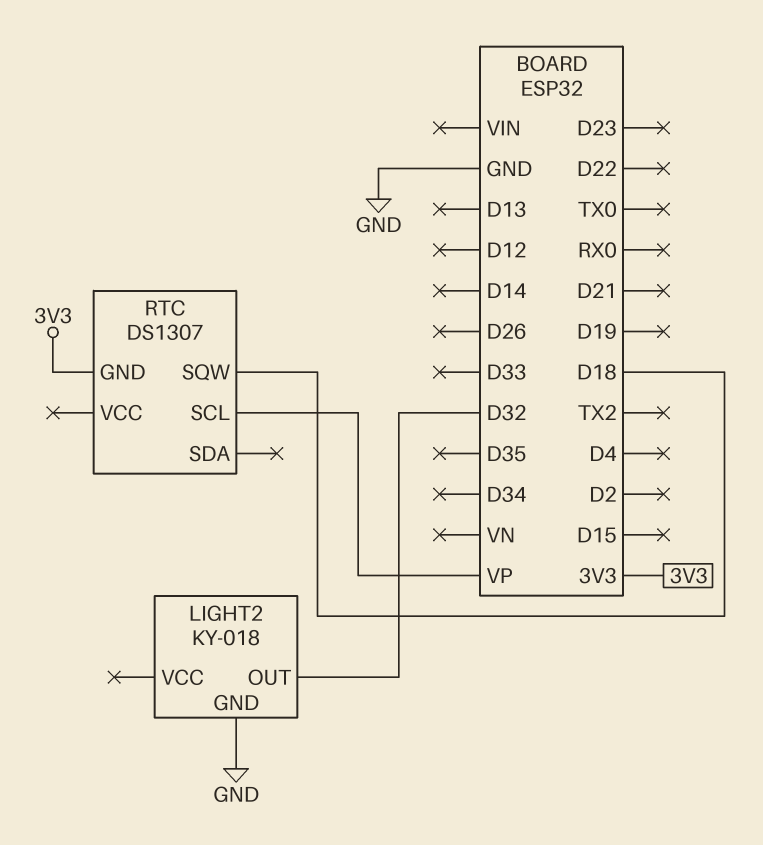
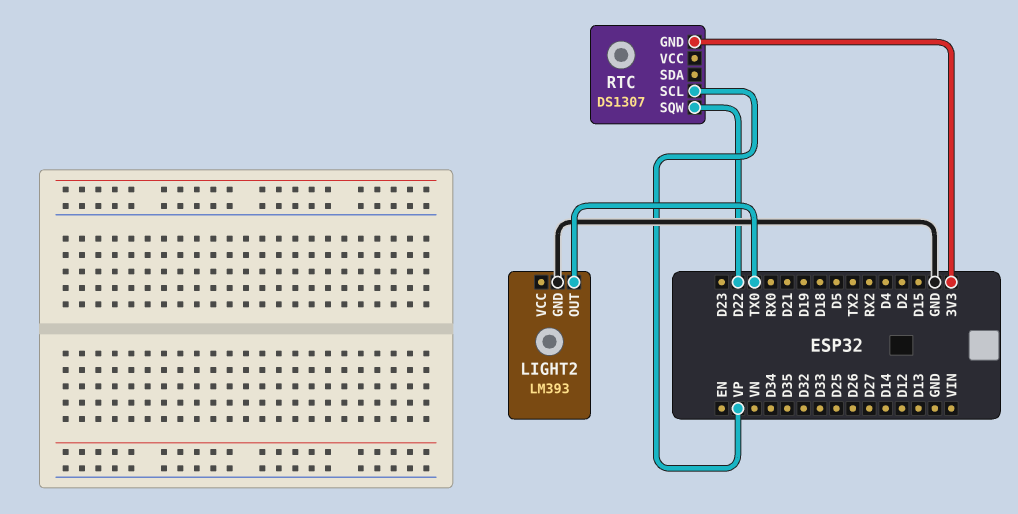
LIGHT2: KY-018 -> LM393
LIGHT2 pin OUT: D32 -> TX0
RTC pin SQW: D18 -> D22

